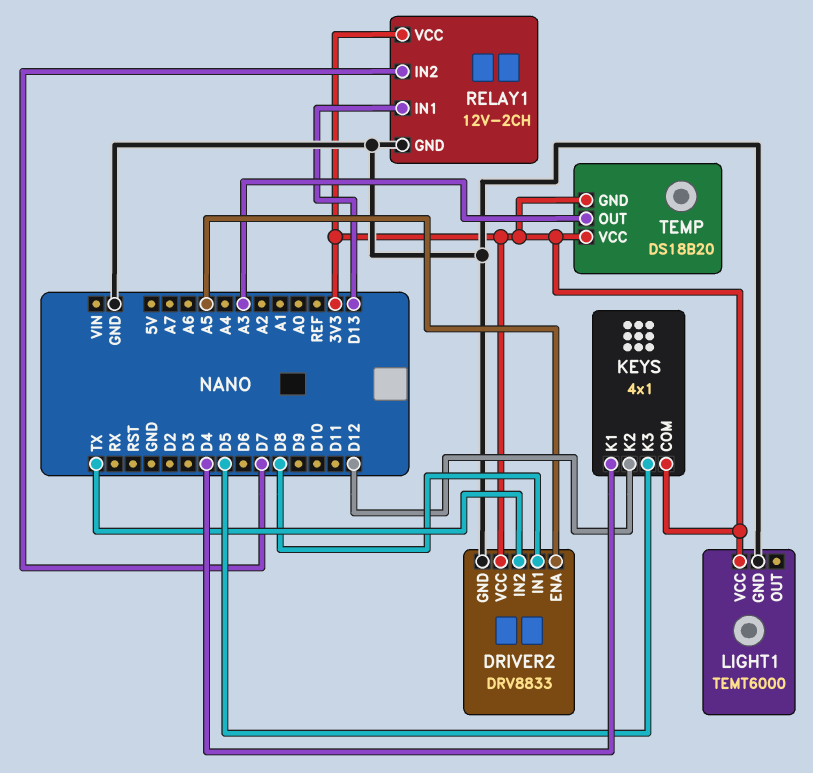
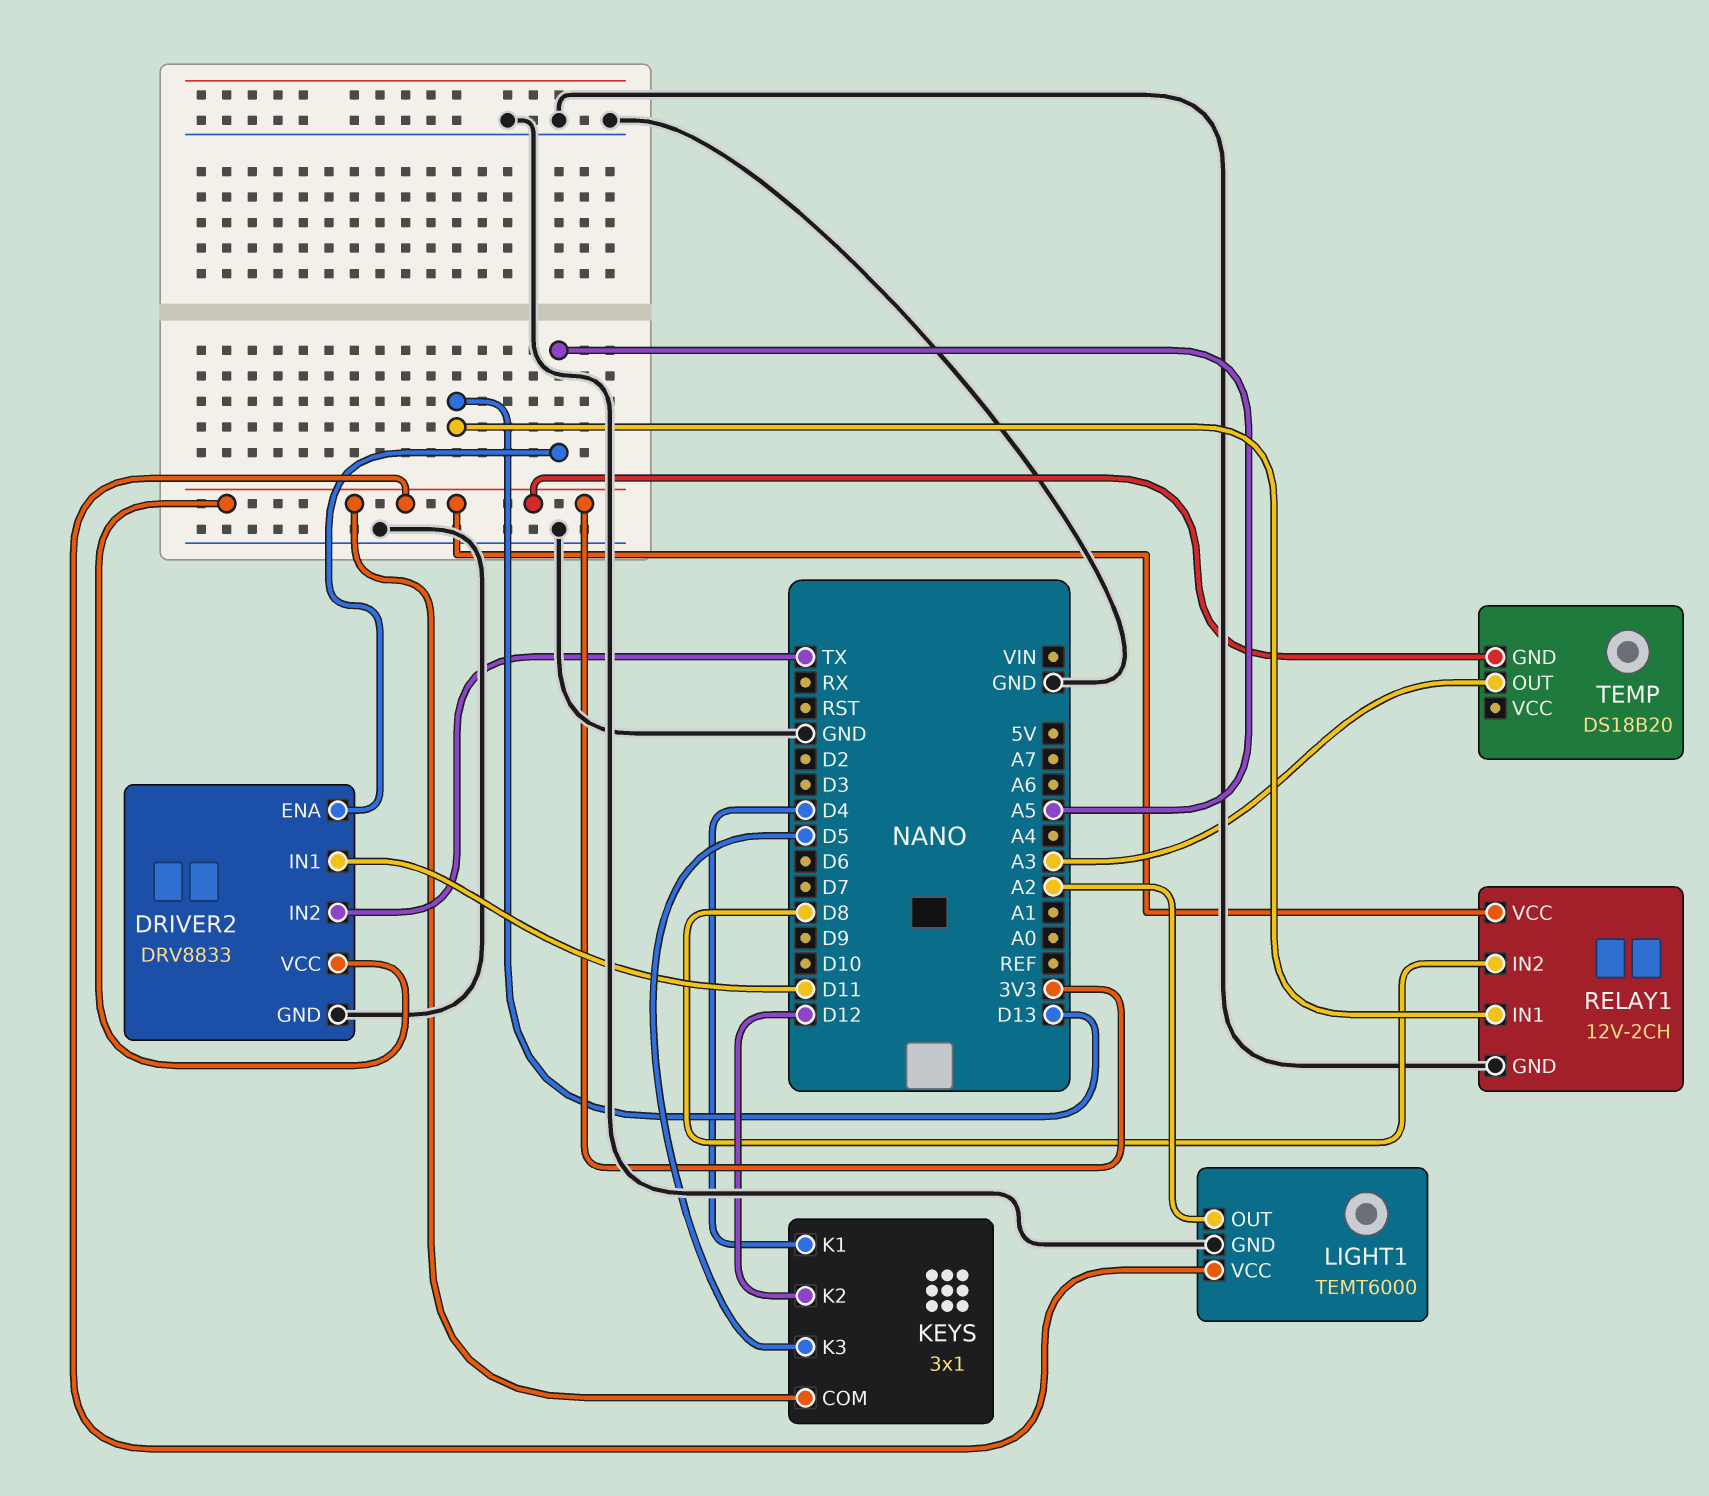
DRIVER2 pin IN1: D8 -> D11
KEYS: 4x1 -> 3x1
LIGHT1 pin OUT: none -> A2
RELAY1 pin IN2: D7 -> D8
TEMP pin VCC: 3V3 -> none

